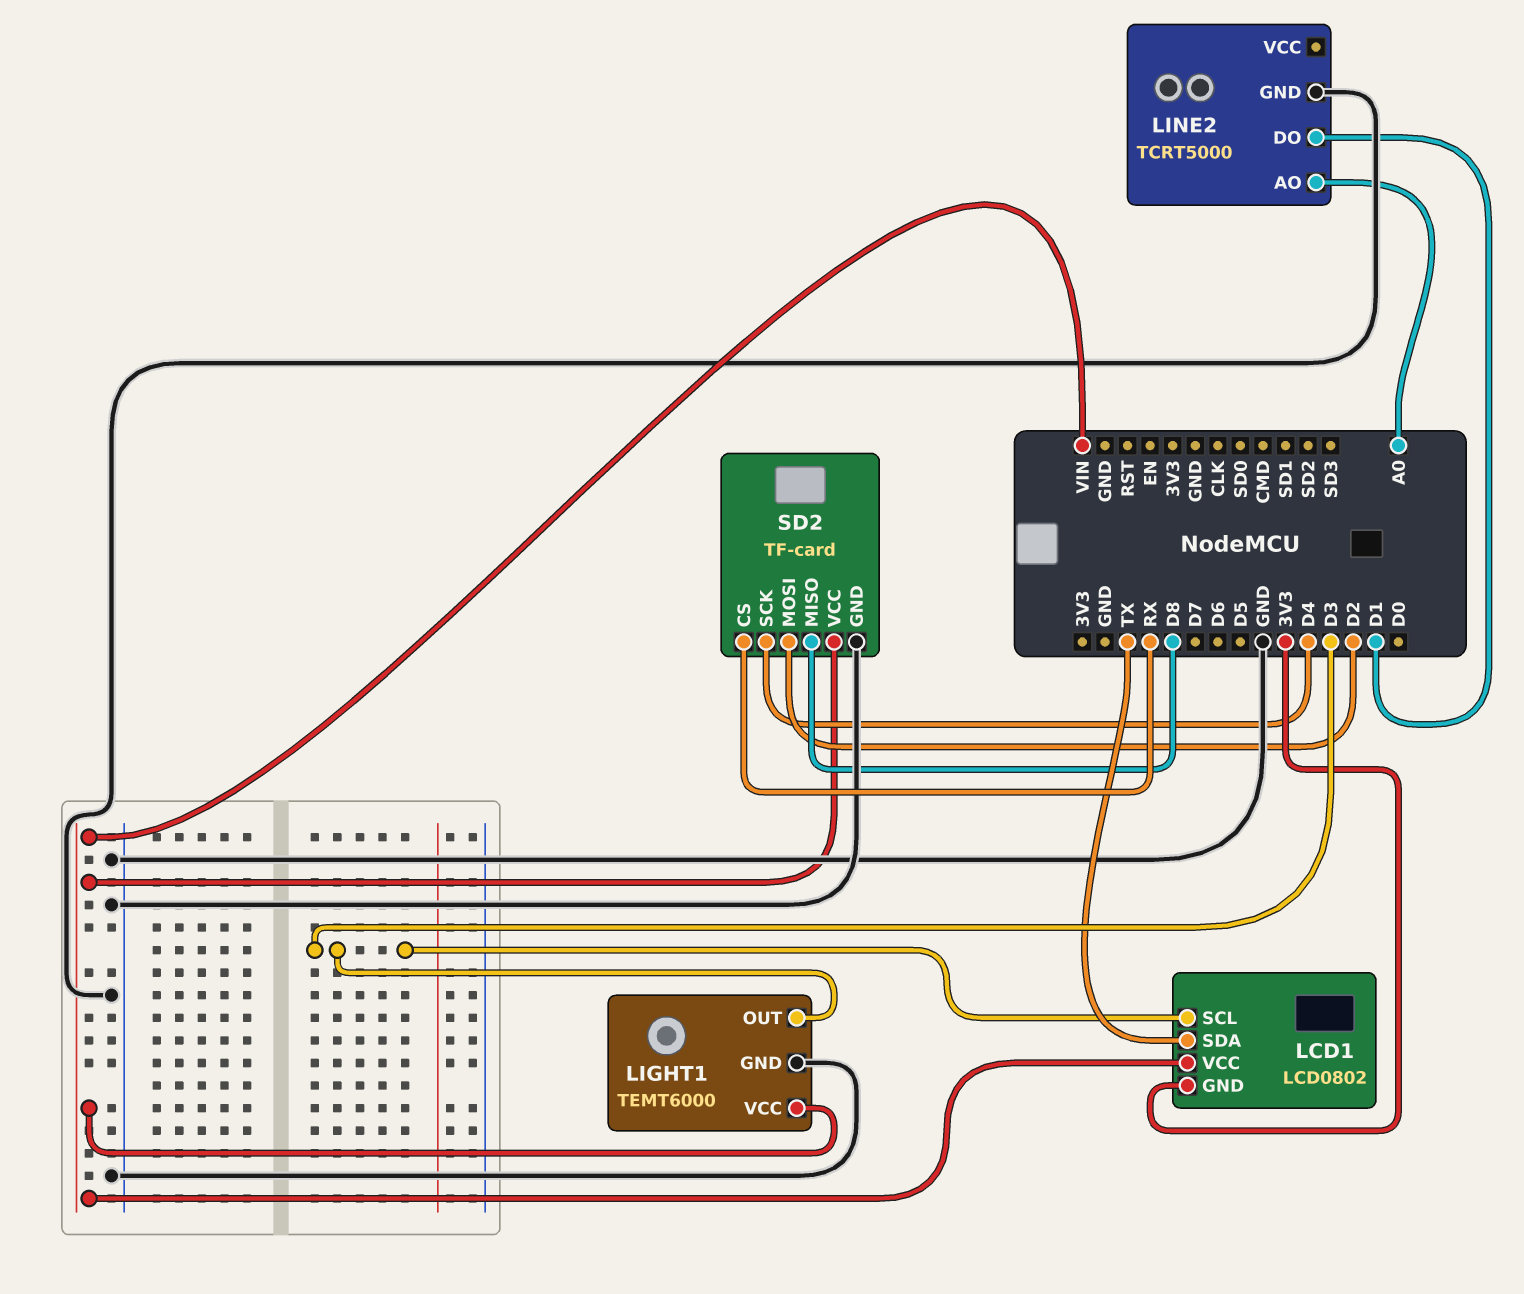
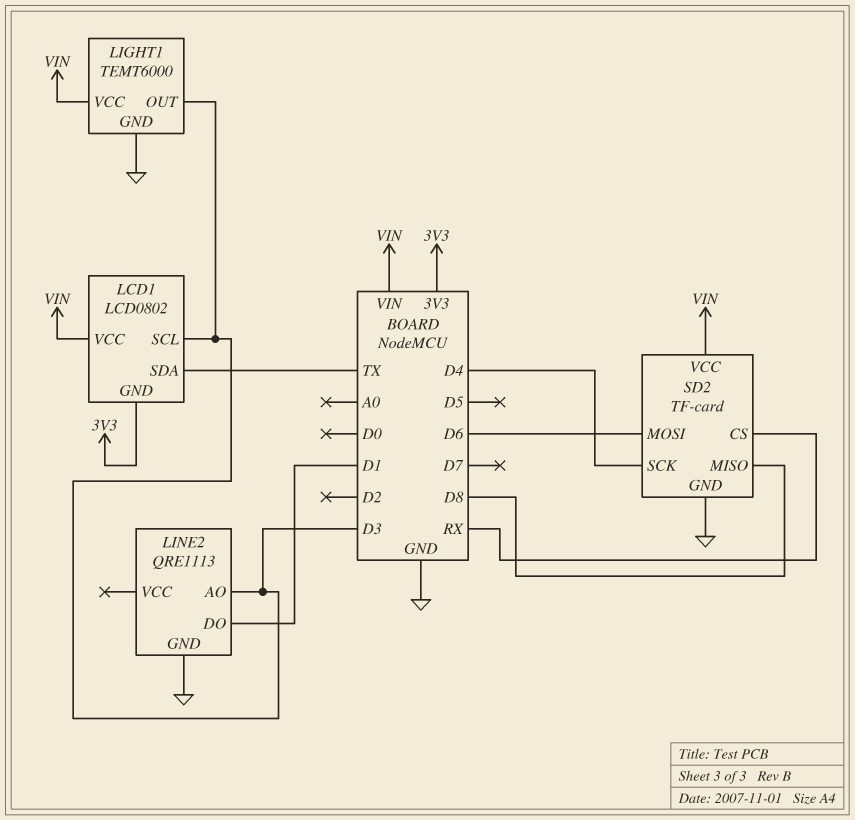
LINE2: TCRT5000 -> QRE1113
LINE2 pin AO: A0 -> D3
SD2 pin MOSI: D2 -> D6

